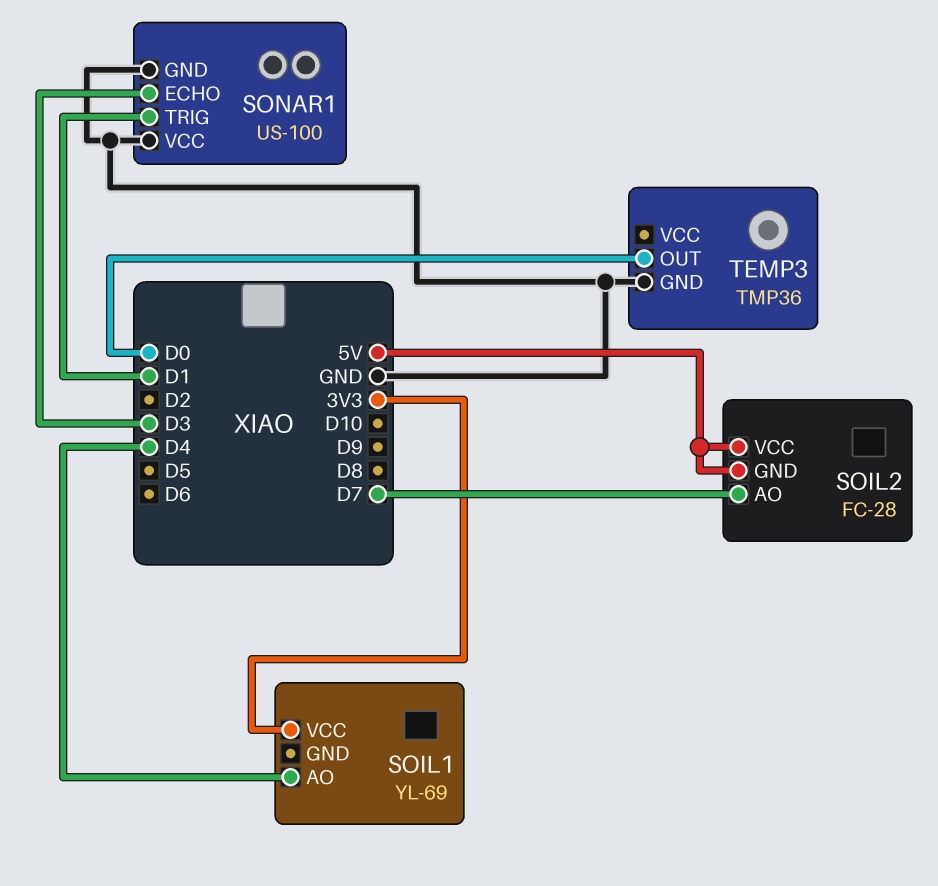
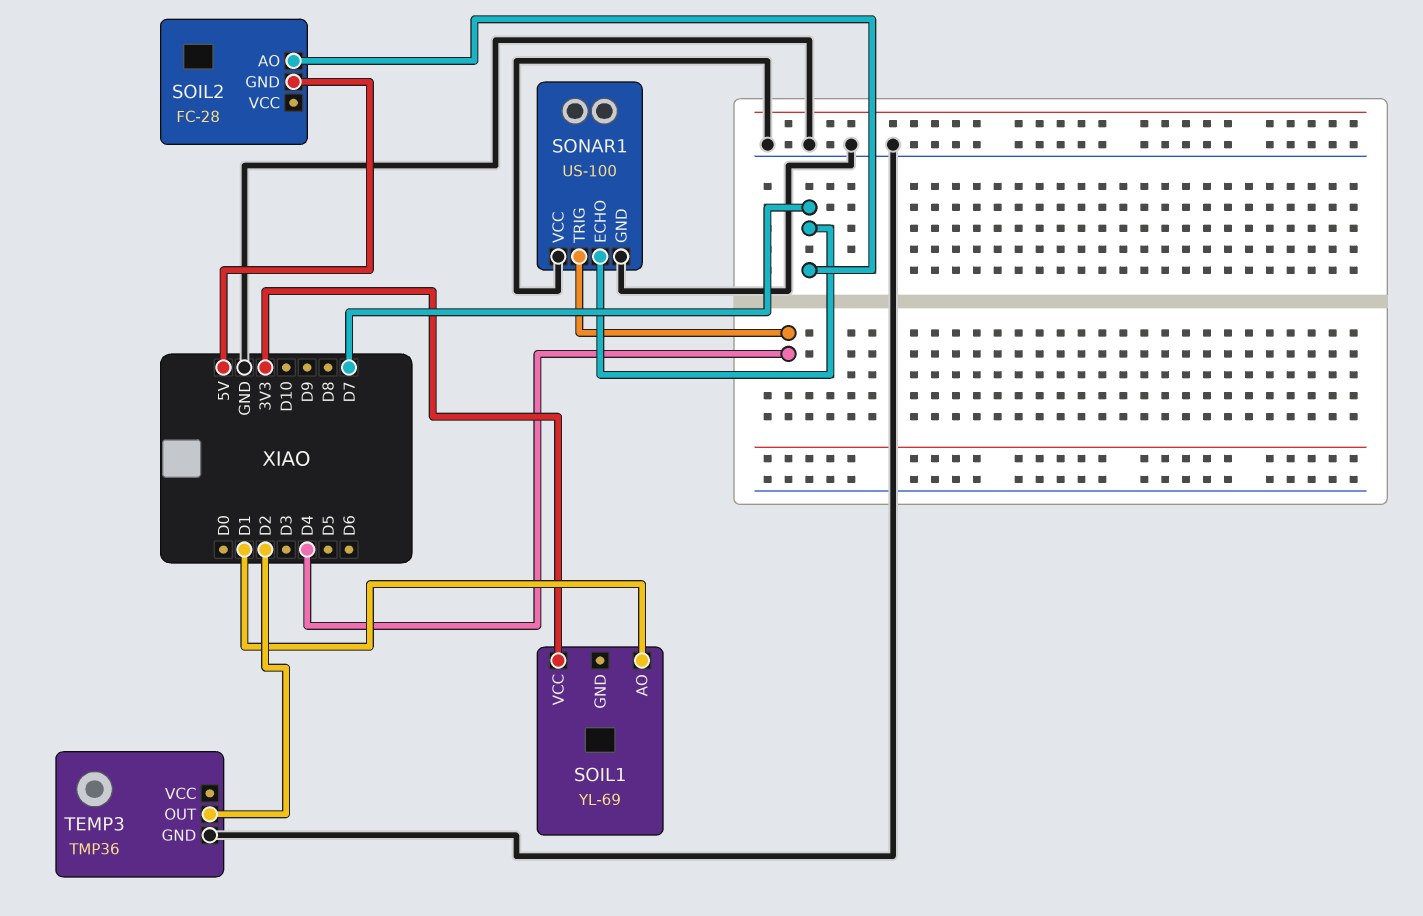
SOIL1 pin AO: D4 -> D1
SOIL2 pin VCC: 5V -> none
SONAR1 pin ECHO: D3 -> D7
SONAR1 pin TRIG: D1 -> D4
TEMP3 pin OUT: D0 -> D2

